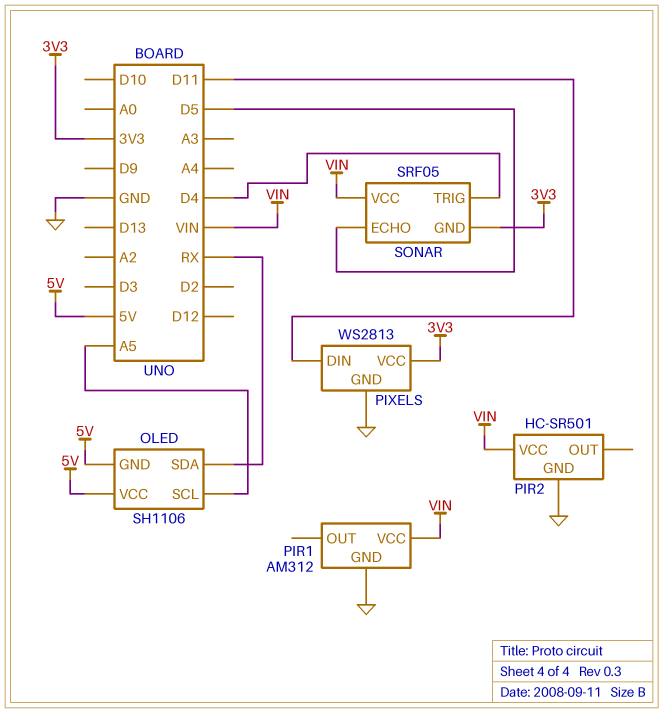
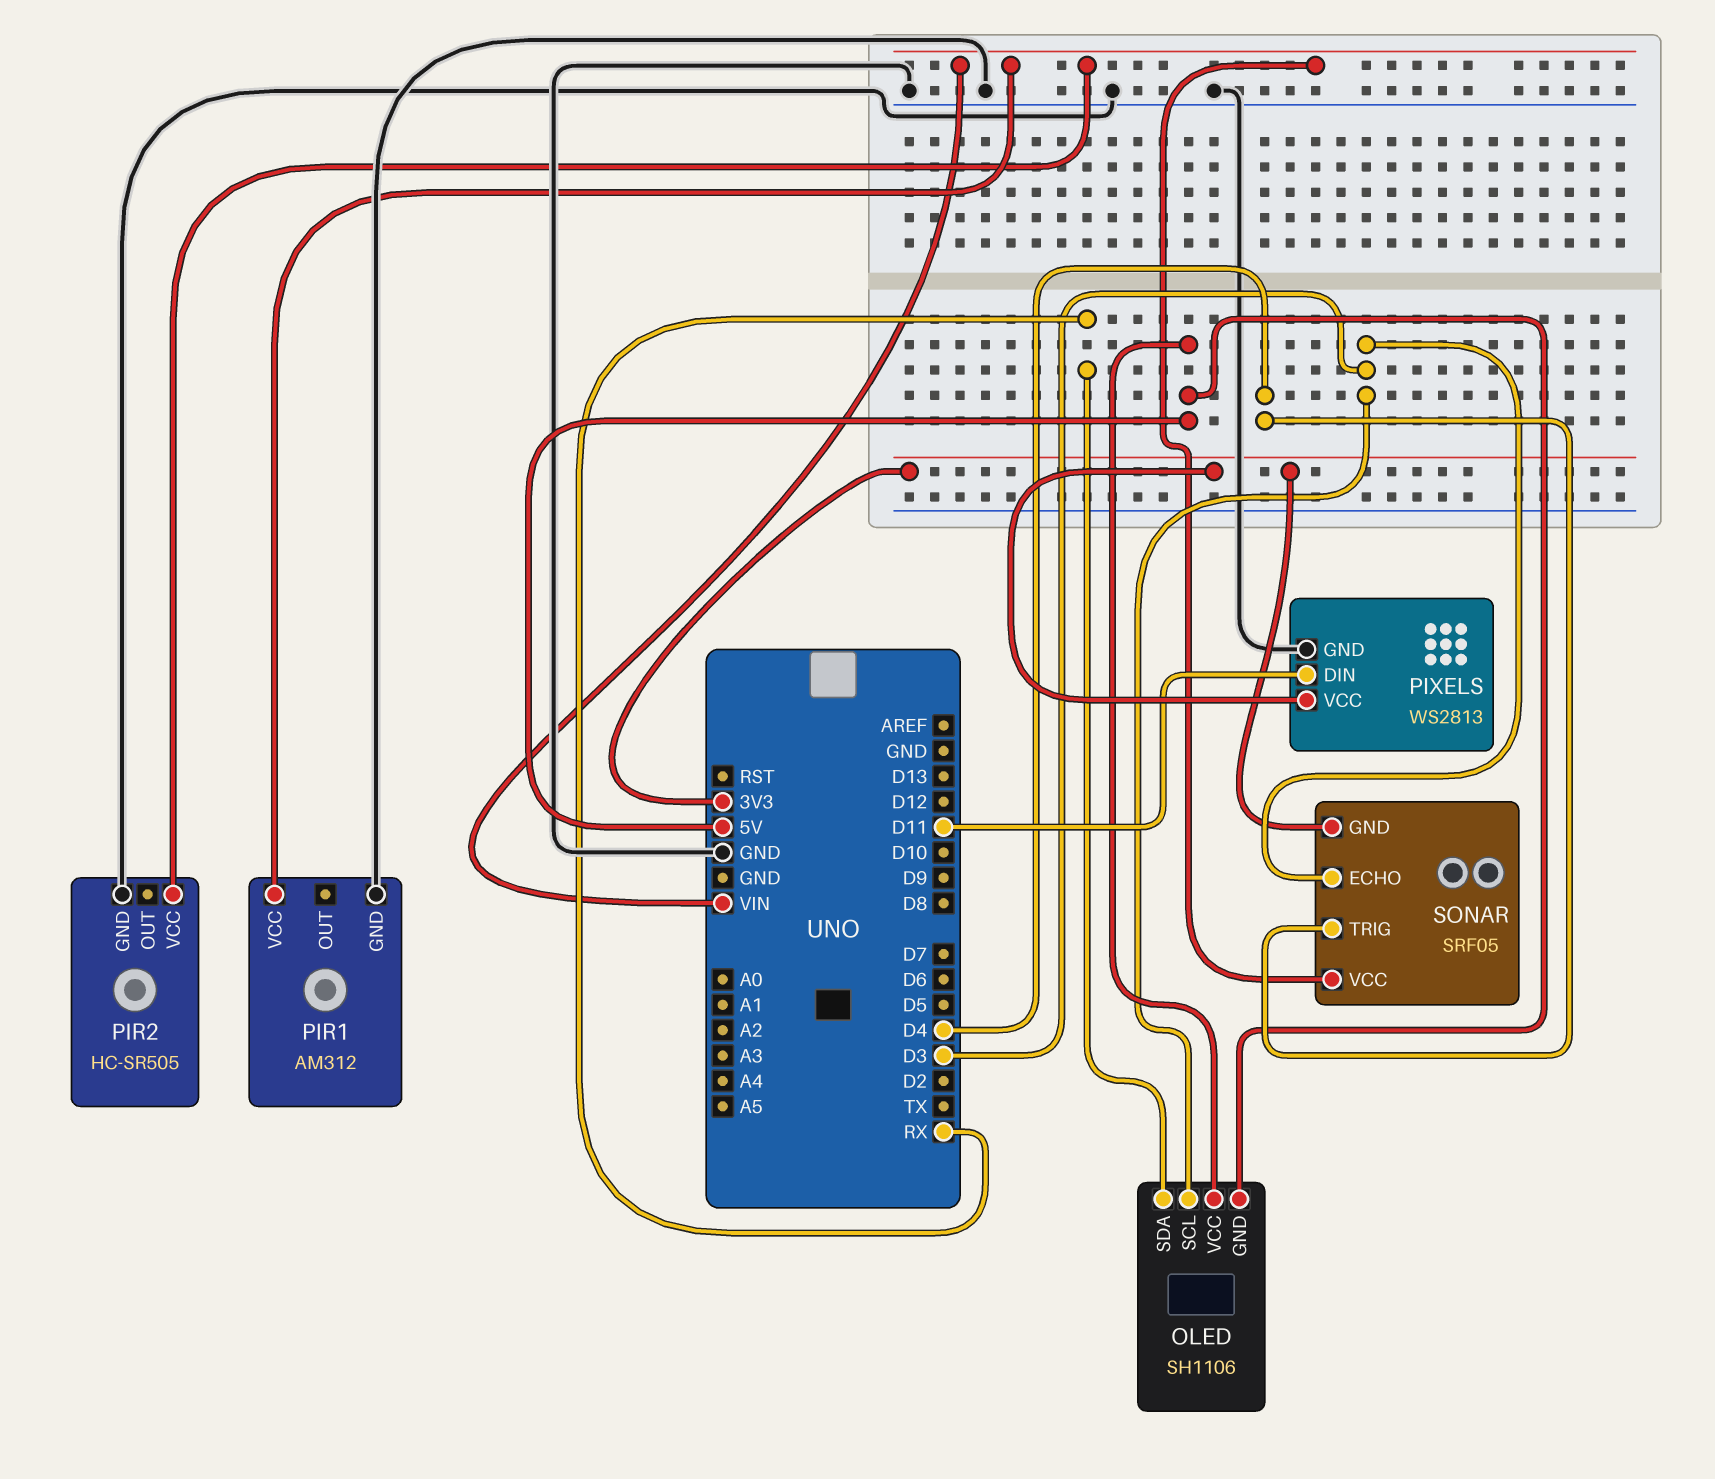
OLED pin SCL: A5 -> D3
PIR2: HC-SR501 -> HC-SR505
SONAR pin ECHO: D5 -> D3

